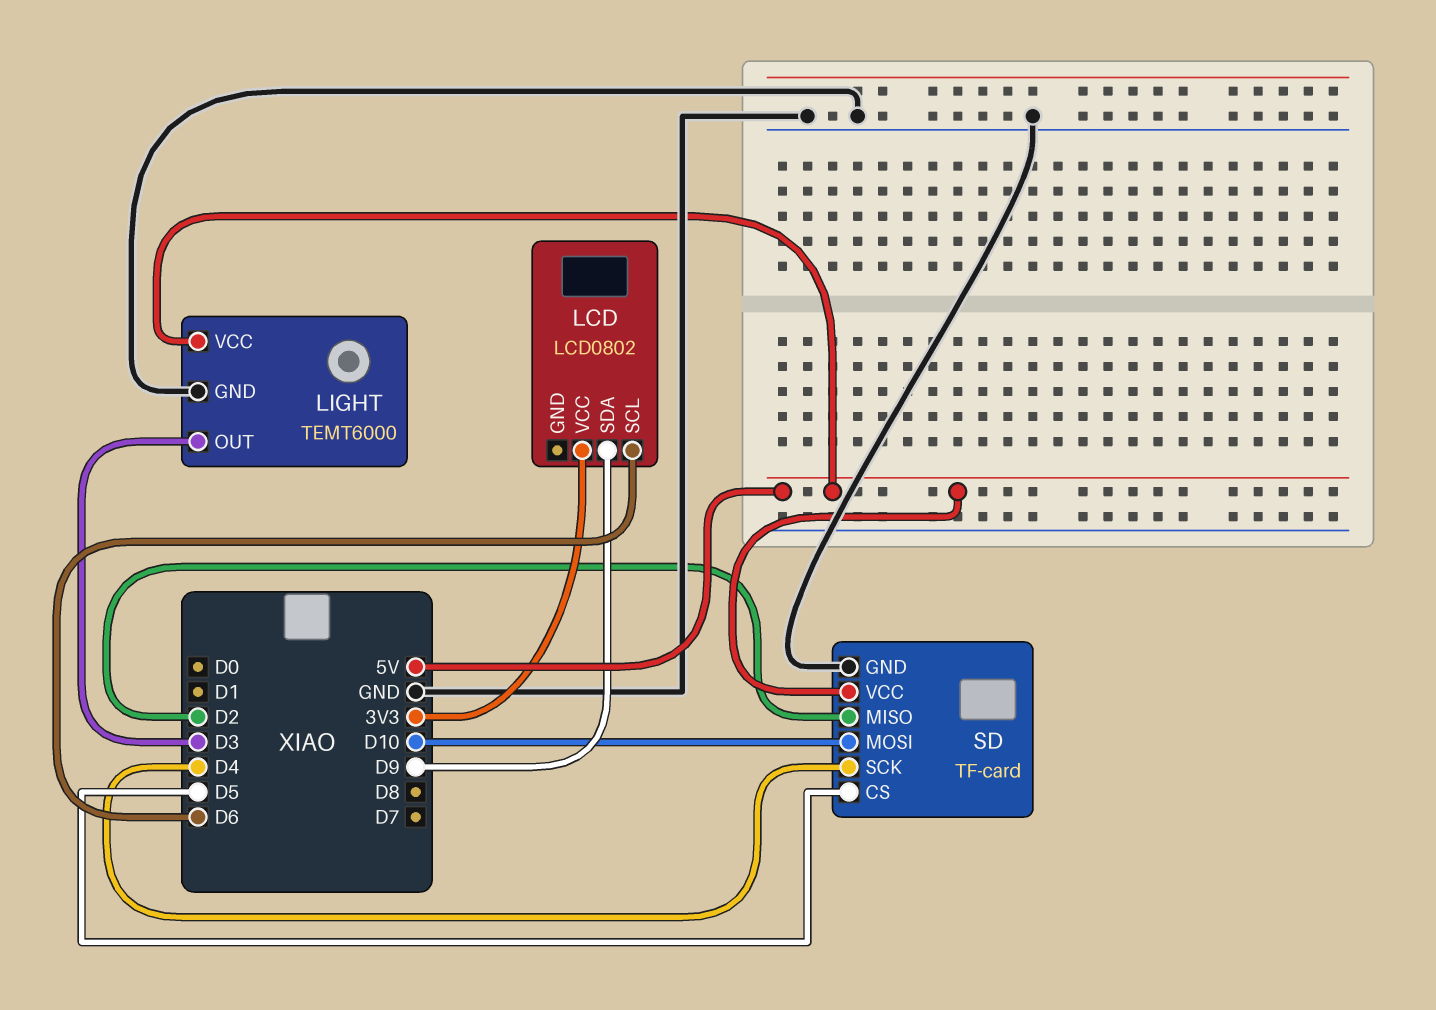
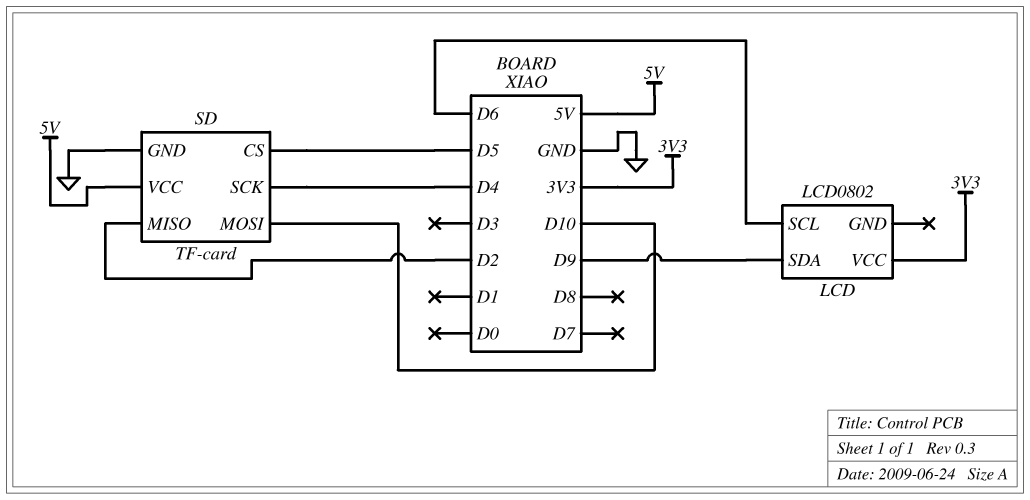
LIGHT: TEMT6000 -> none
LIGHT pin GND: GND -> none
LIGHT pin OUT: D3 -> none
LIGHT pin VCC: 5V -> none

